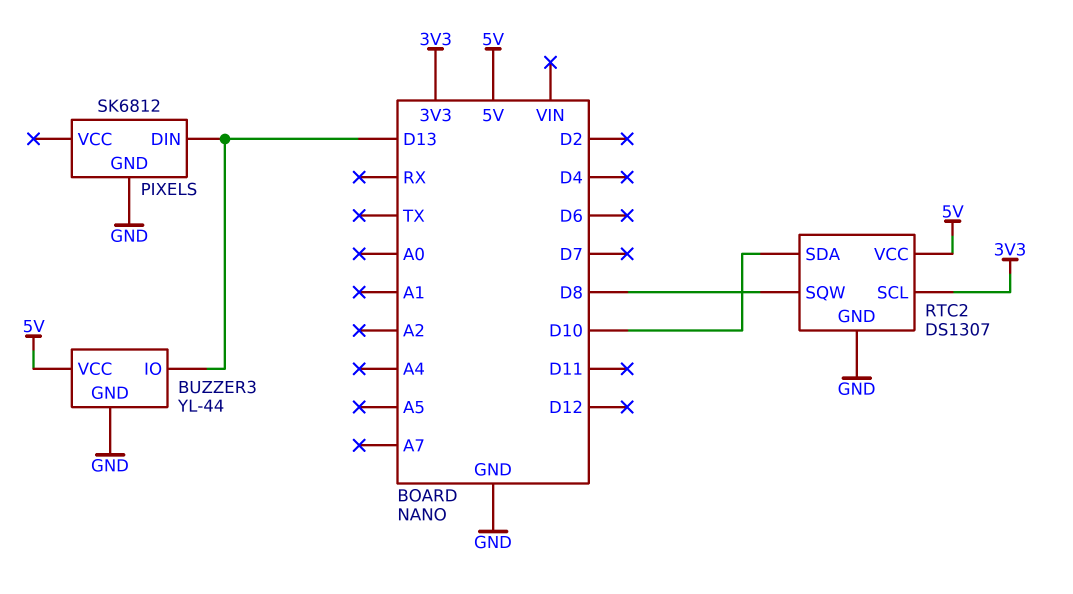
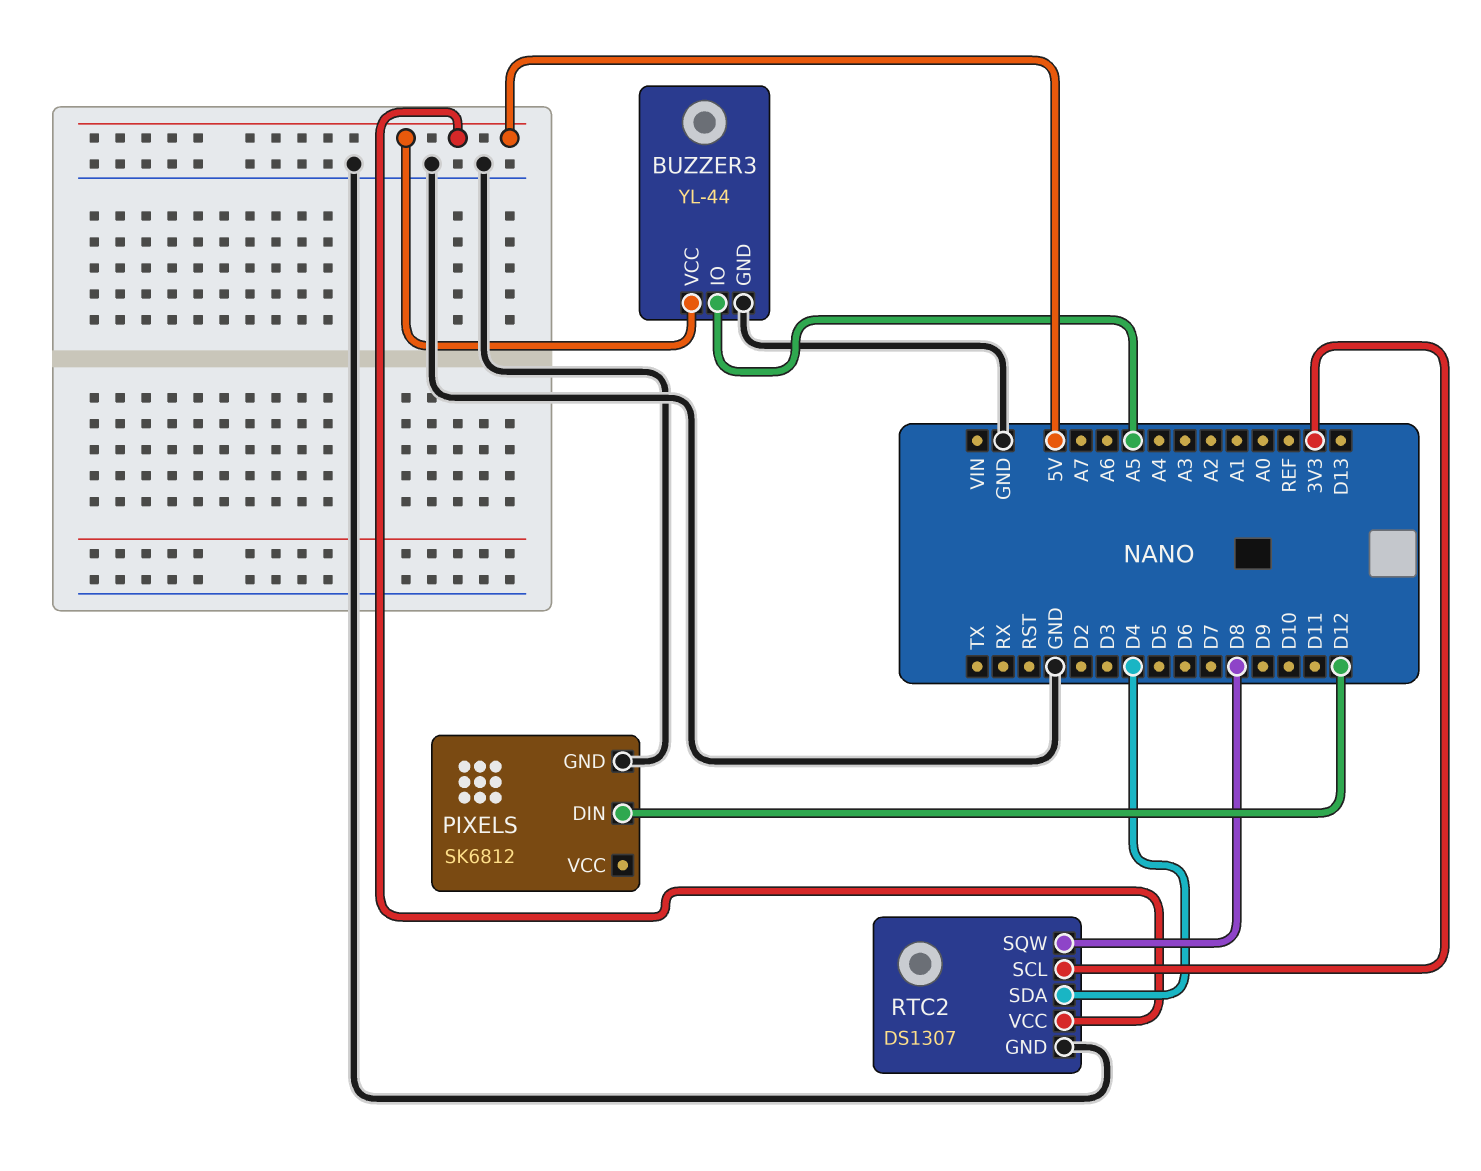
BUZZER3 pin IO: D13 -> A5
PIXELS pin DIN: D13 -> D12
RTC2 pin SDA: D10 -> D4

